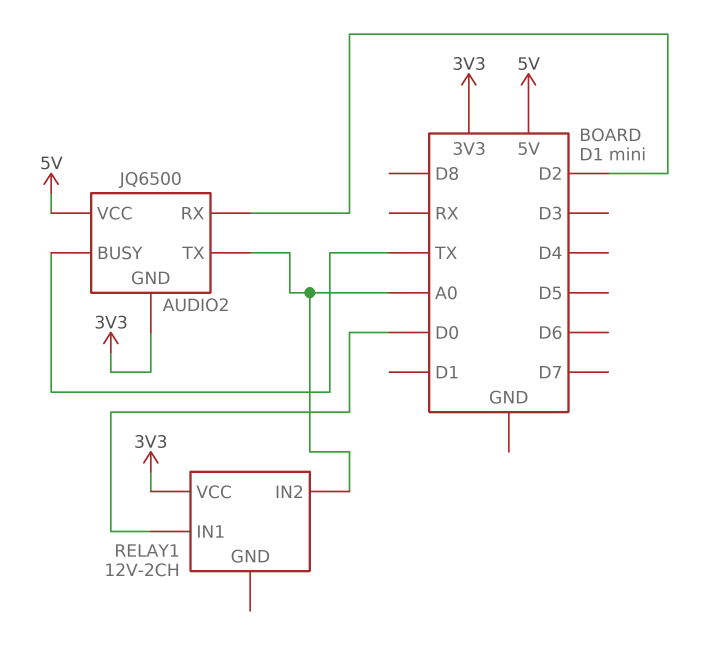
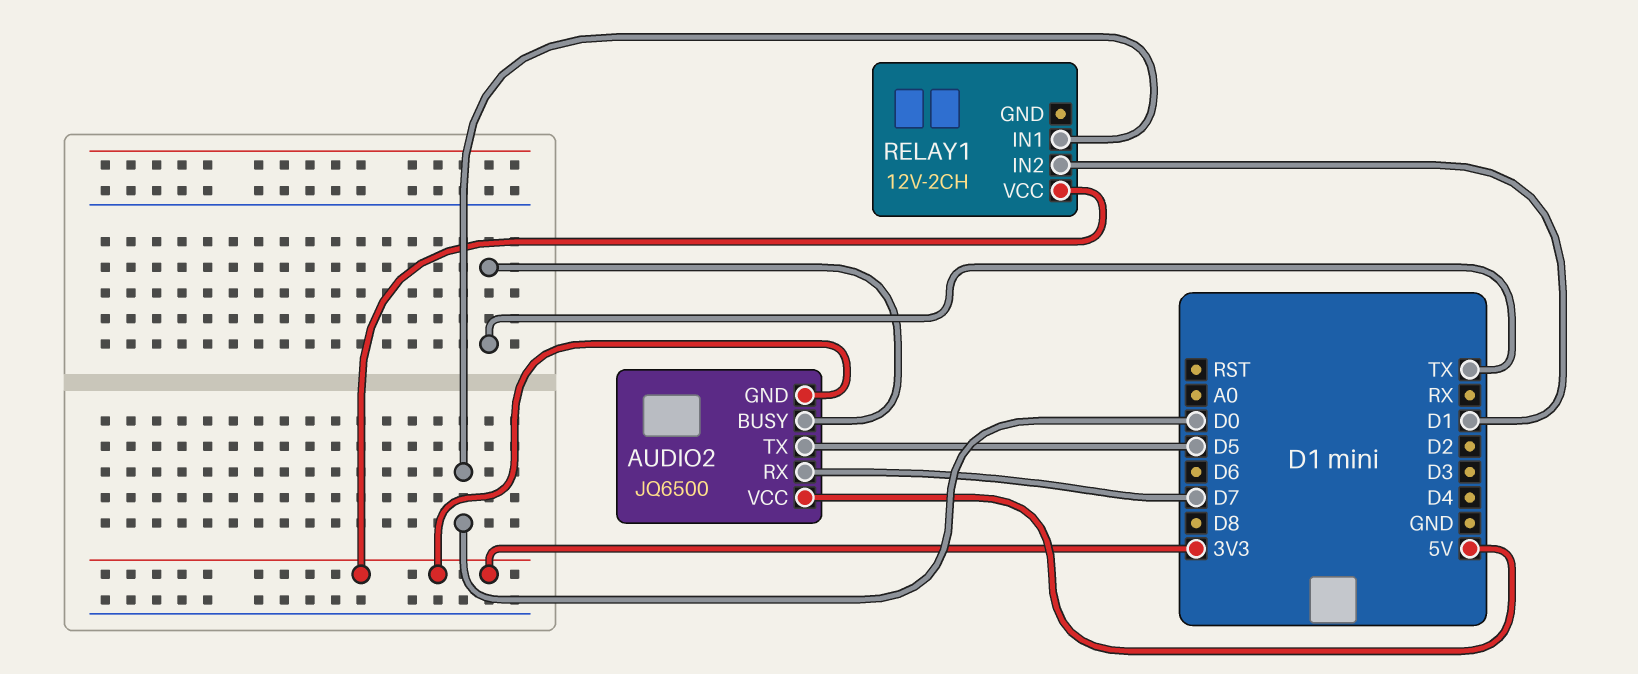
AUDIO2 pin RX: D2 -> D7
AUDIO2 pin TX: A0 -> D5
RELAY1 pin IN2: A0 -> D1

